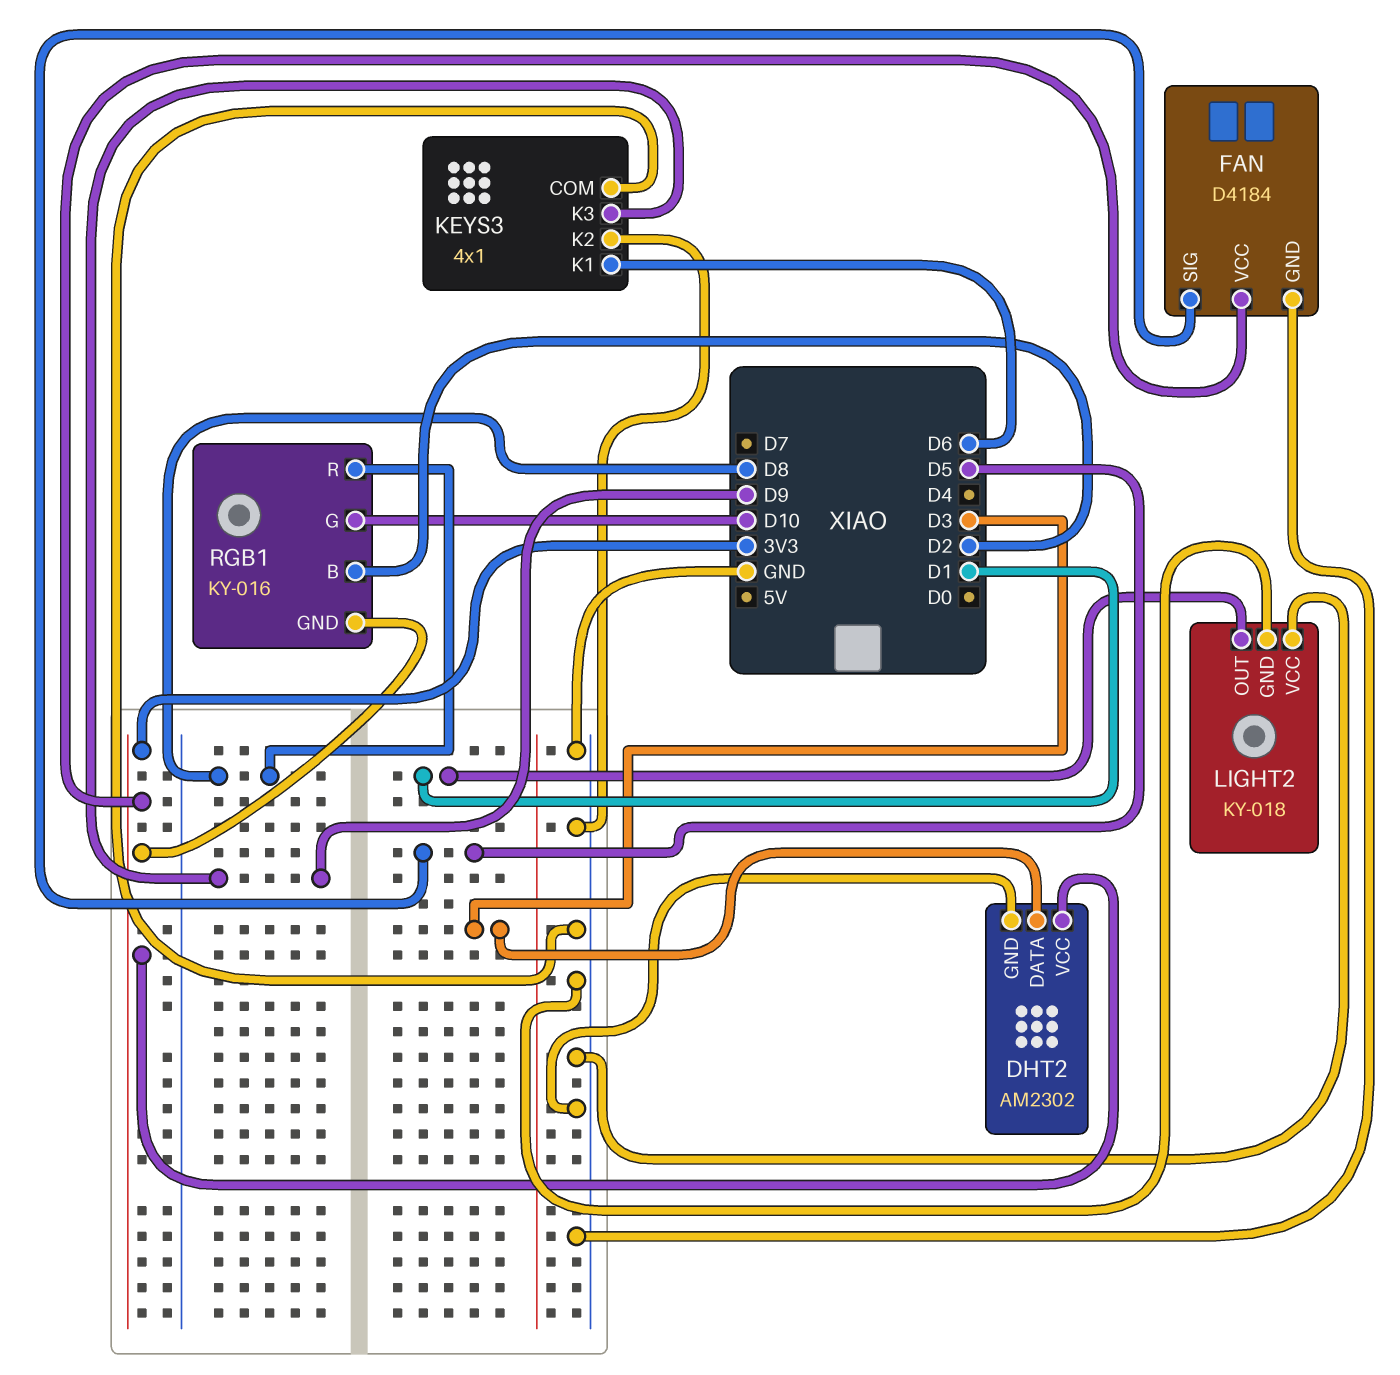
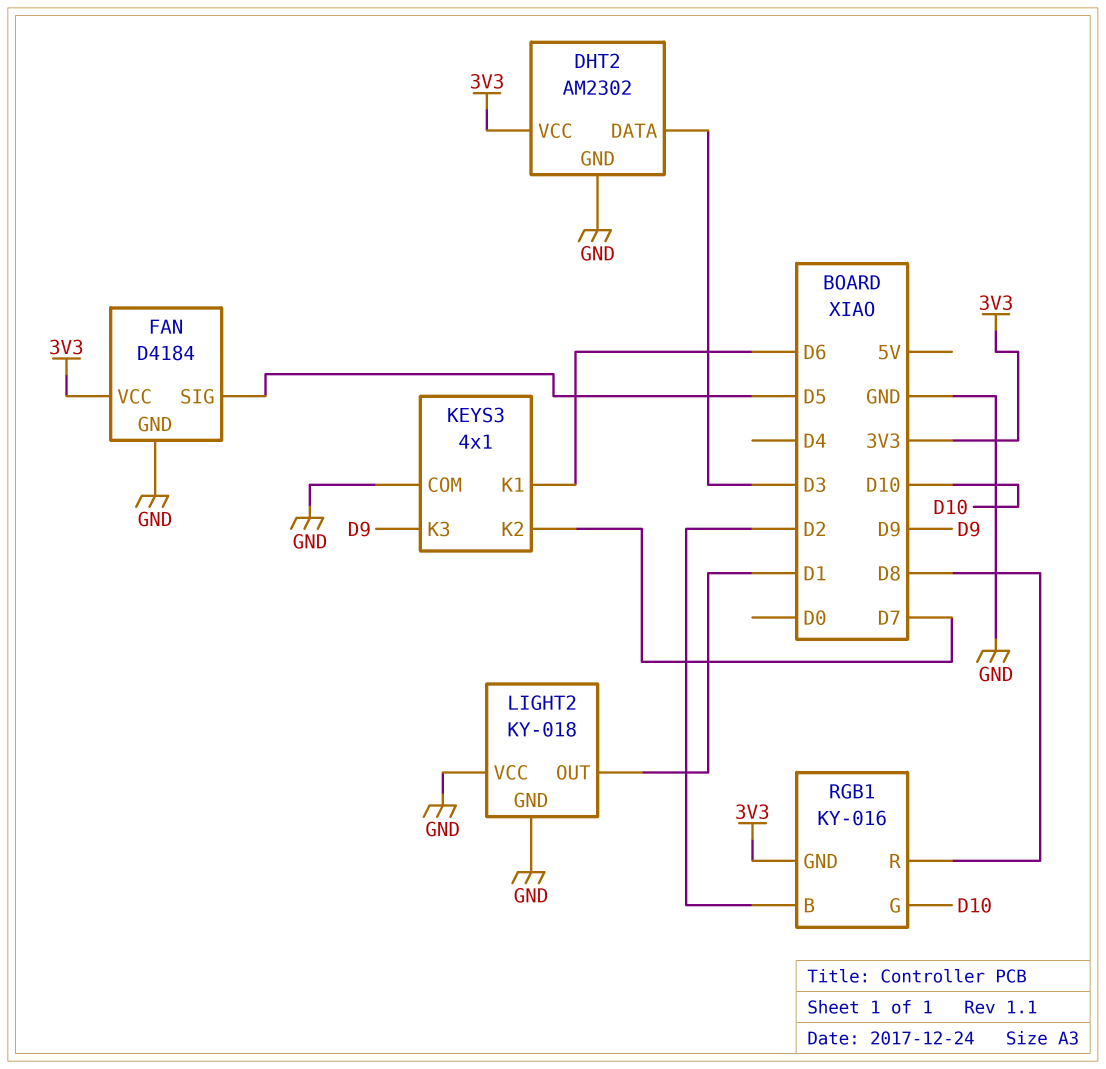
KEYS3 pin K2: GND -> D7

